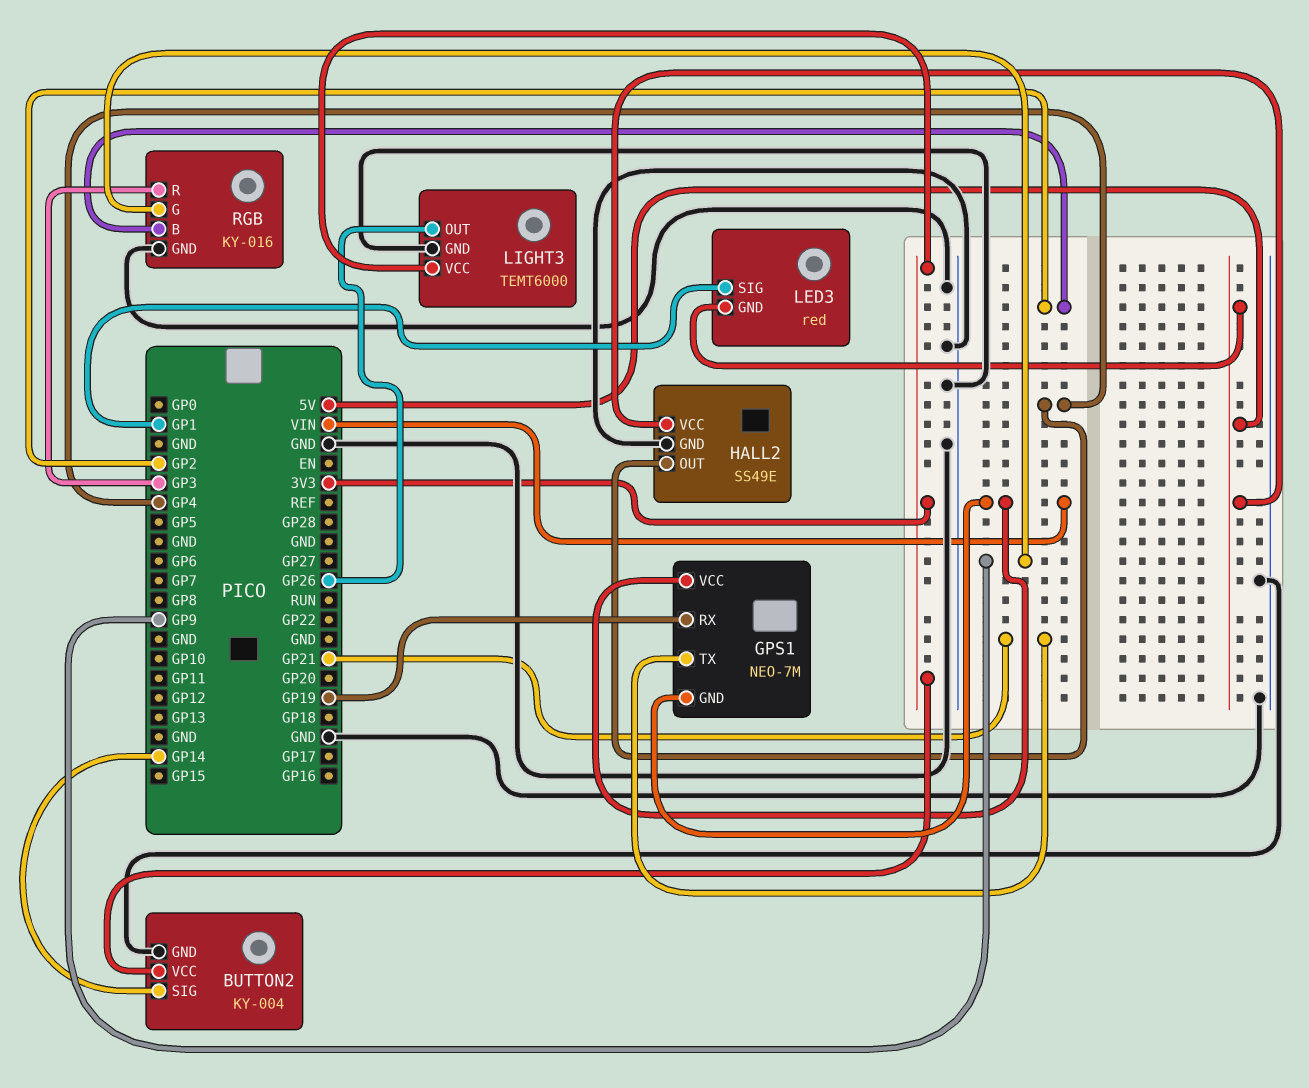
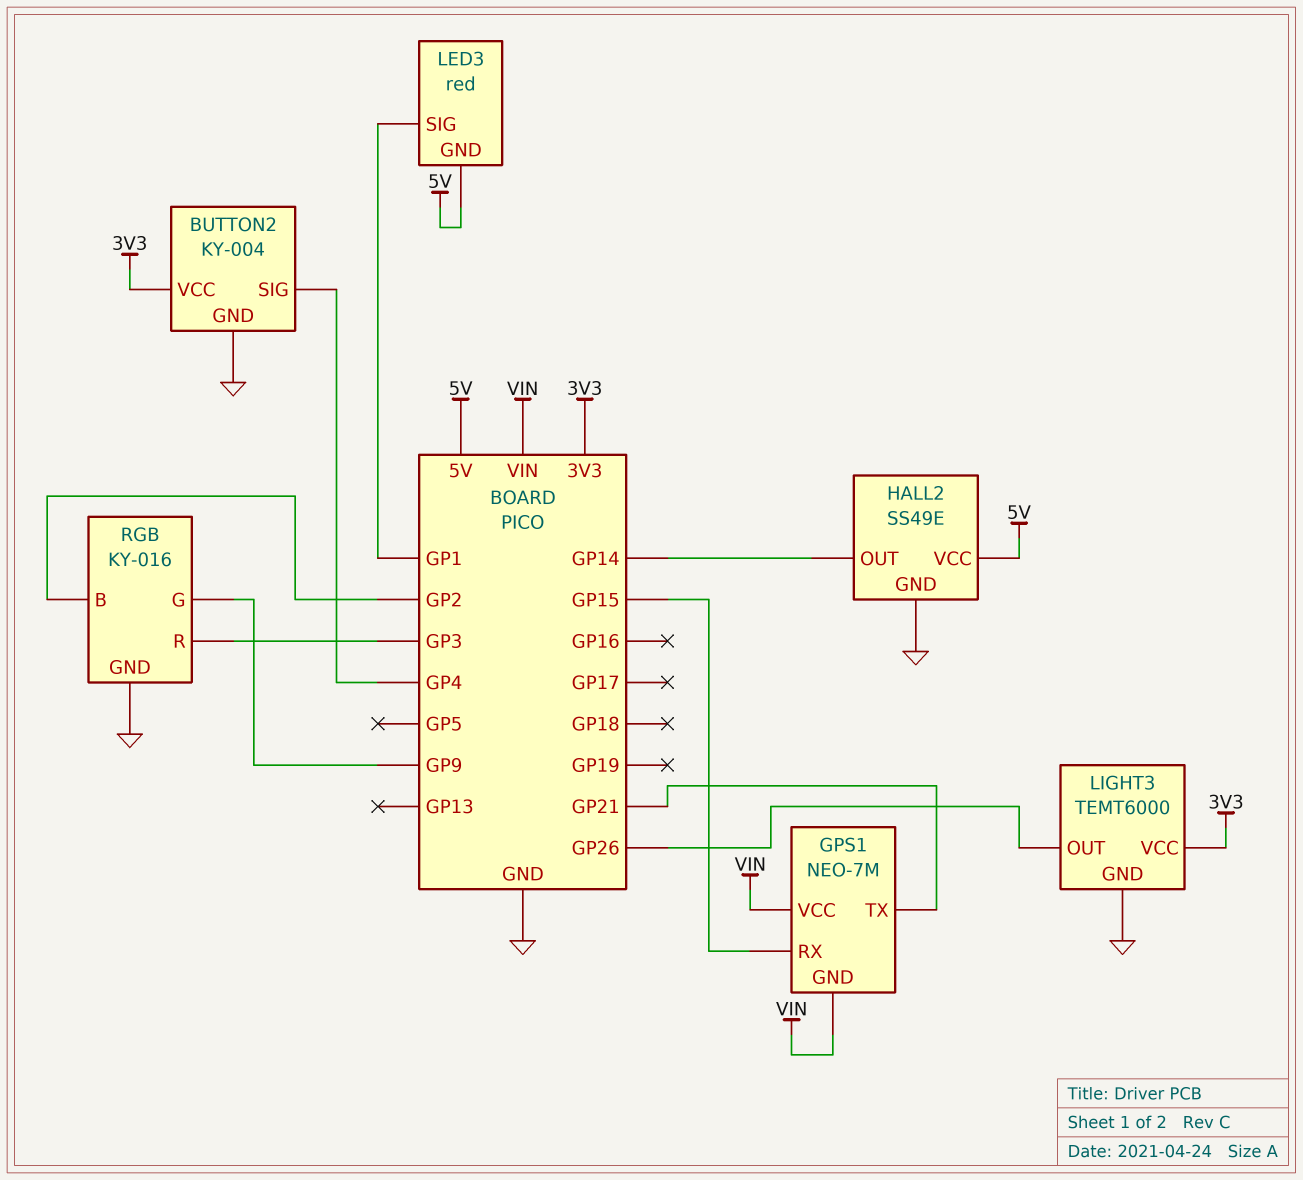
BUTTON2 pin SIG: GP14 -> GP4
GPS1 pin RX: GP19 -> GP15
HALL2 pin OUT: GP4 -> GP14

